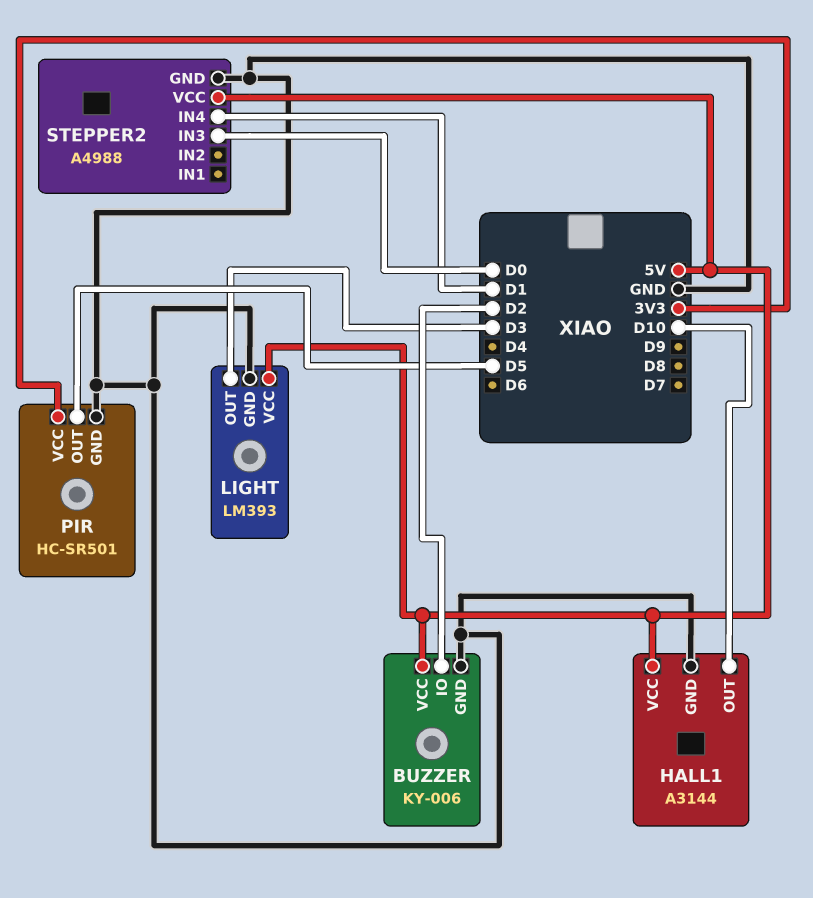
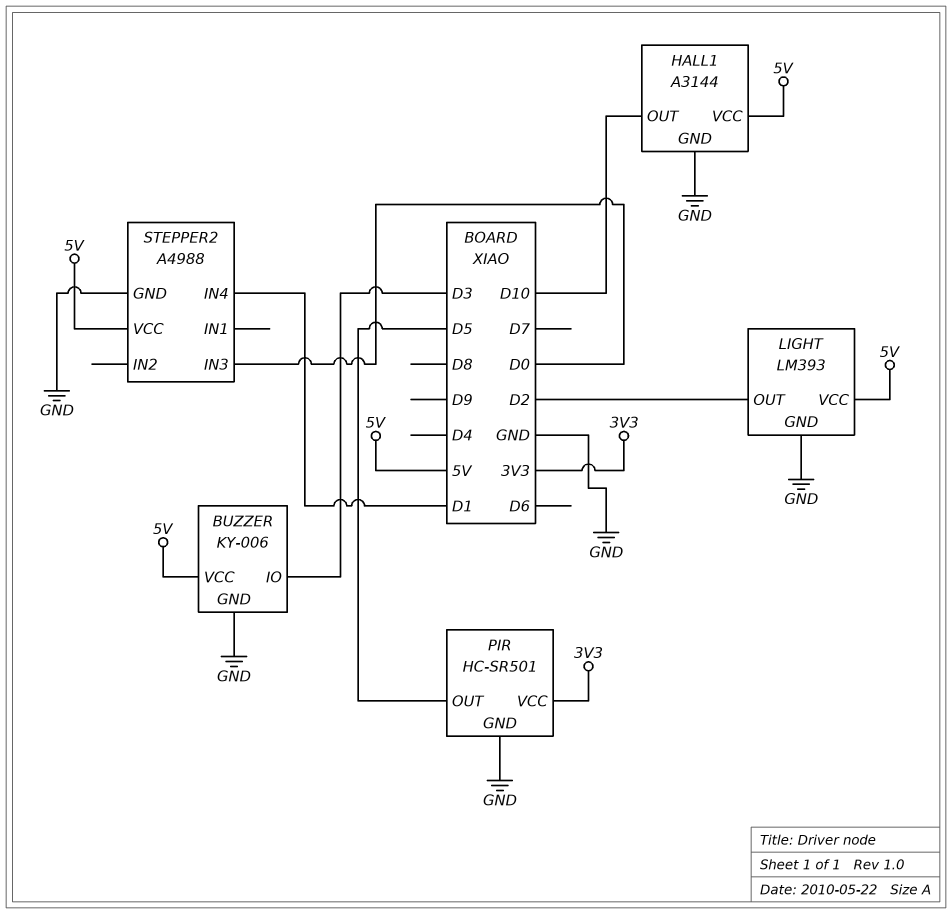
BUZZER pin IO: D2 -> D3
LIGHT pin OUT: D3 -> D2

